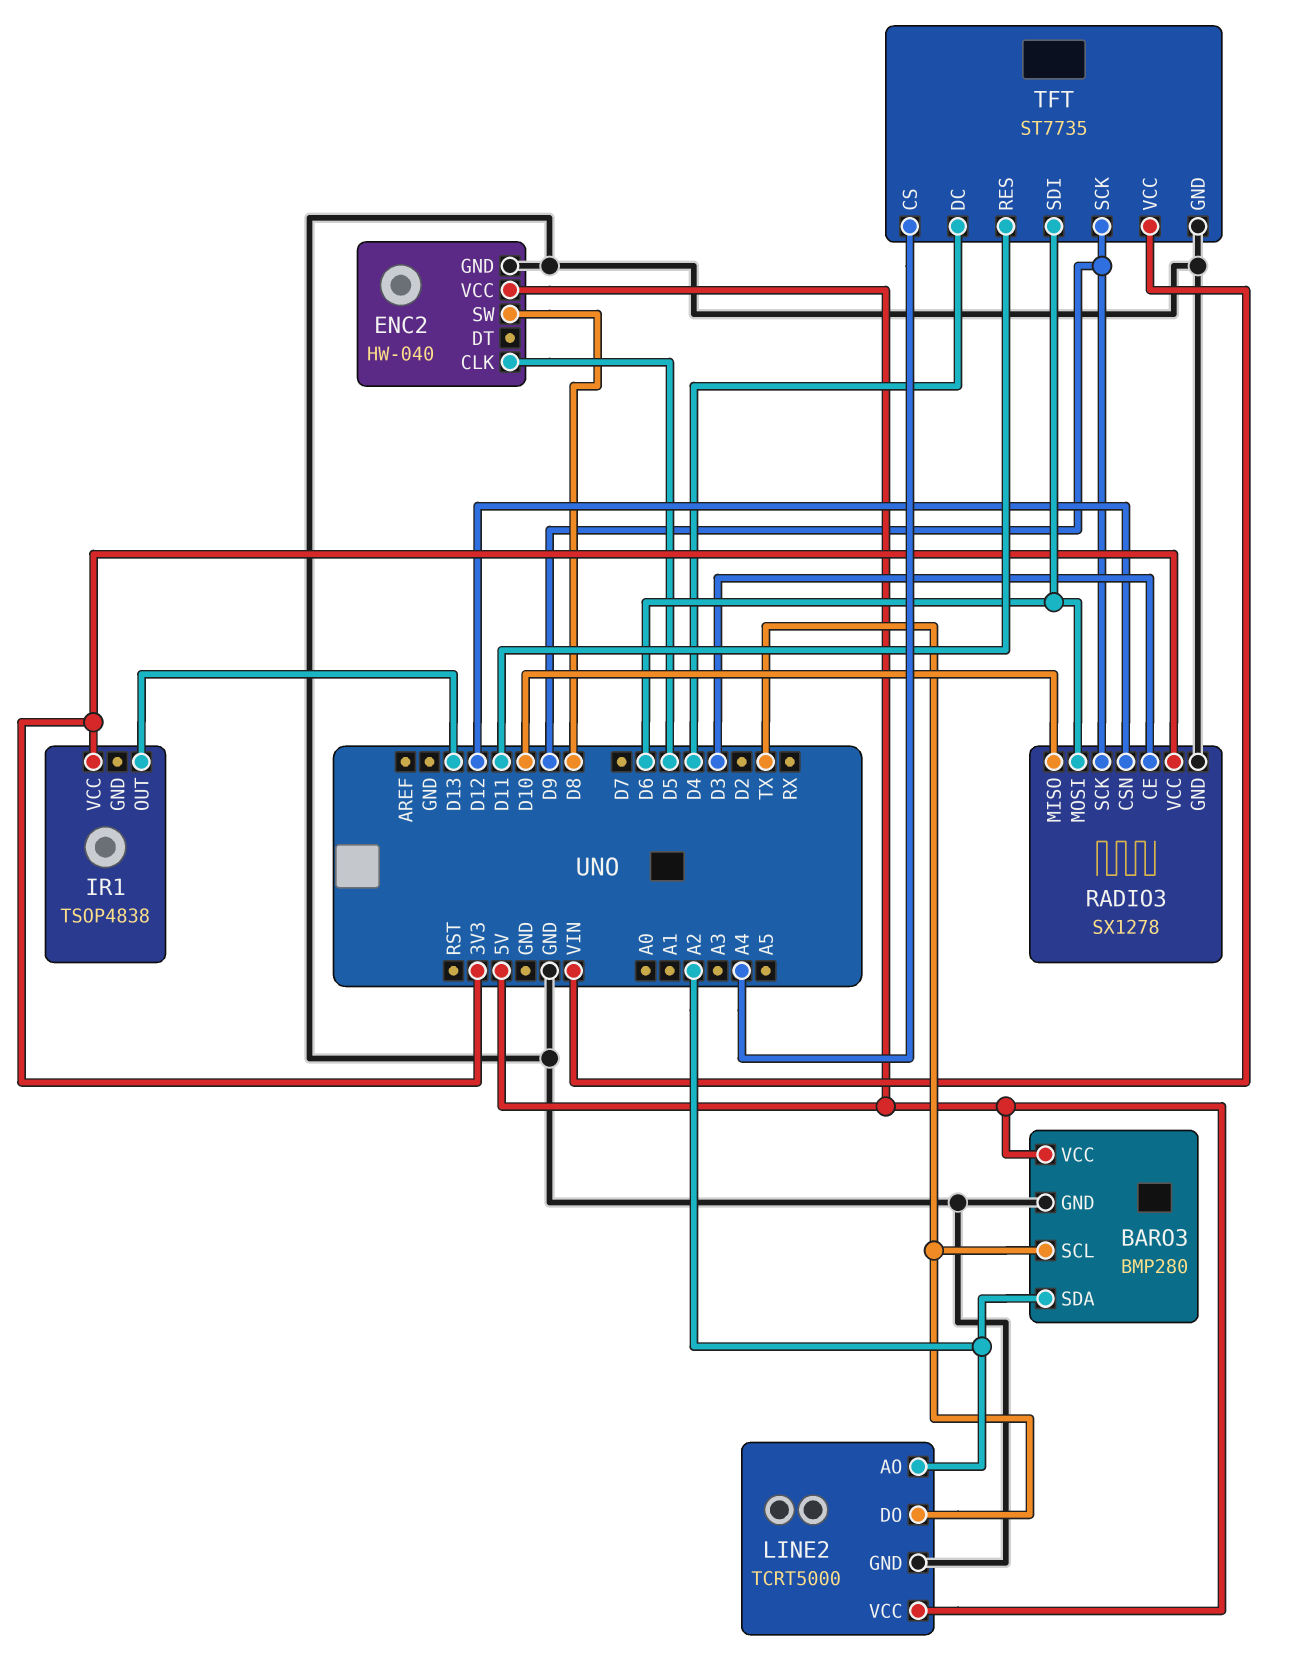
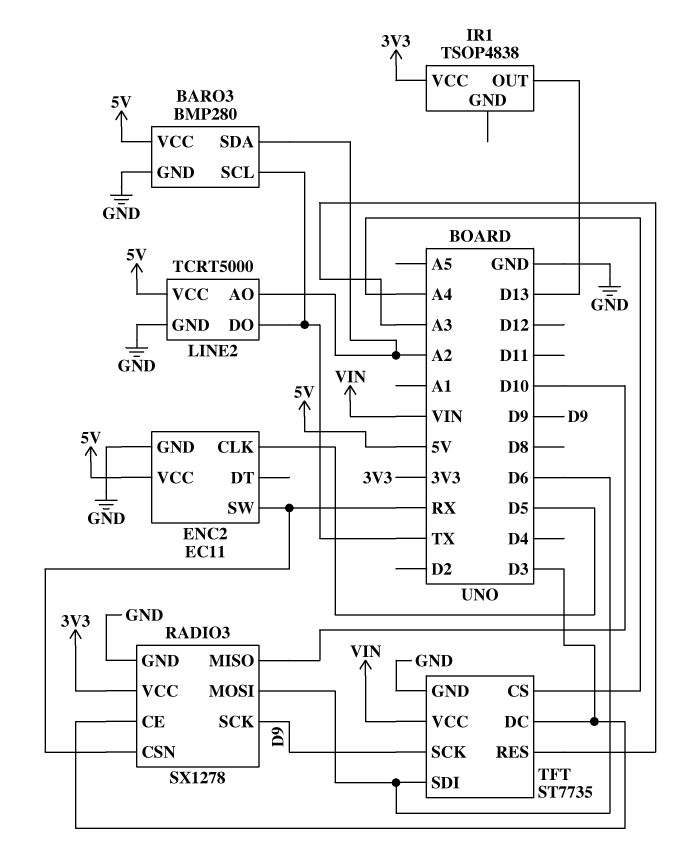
ENC2: HW-040 -> EC11
ENC2 pin SW: D8 -> RX
RADIO3 pin CSN: D12 -> RX
TFT pin DC: D4 -> D3
TFT pin RES: D11 -> A3

